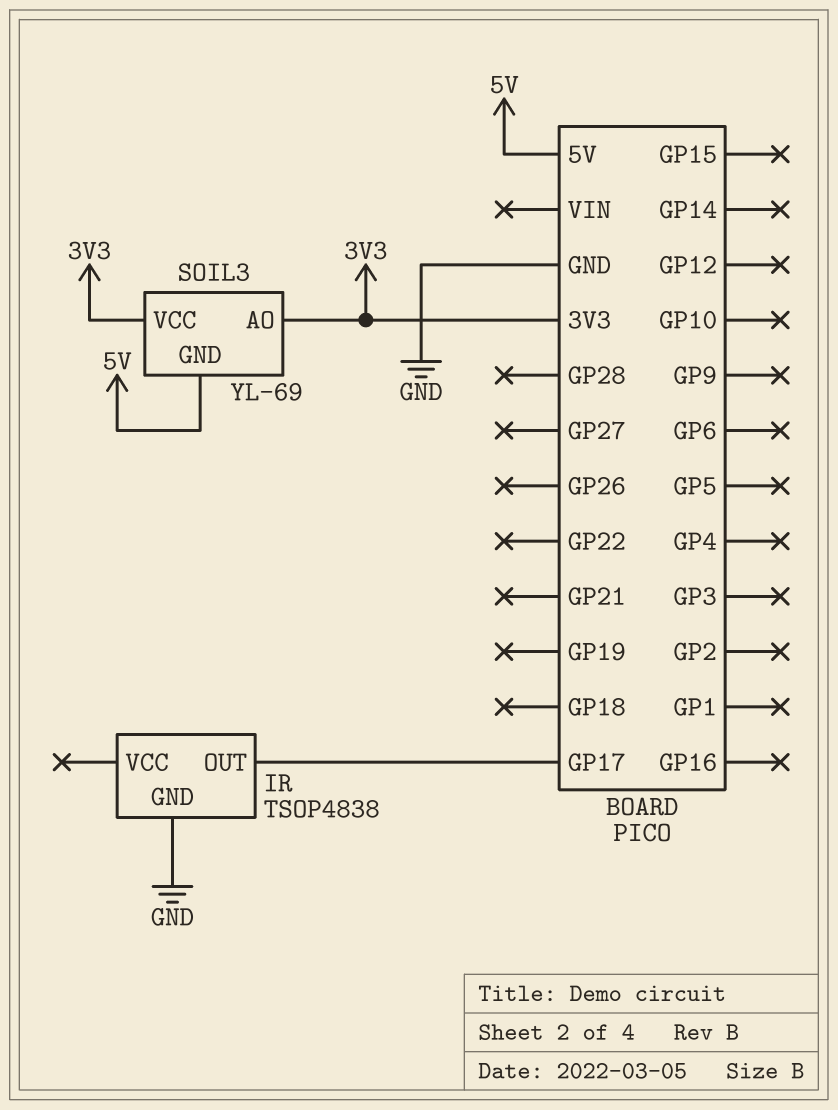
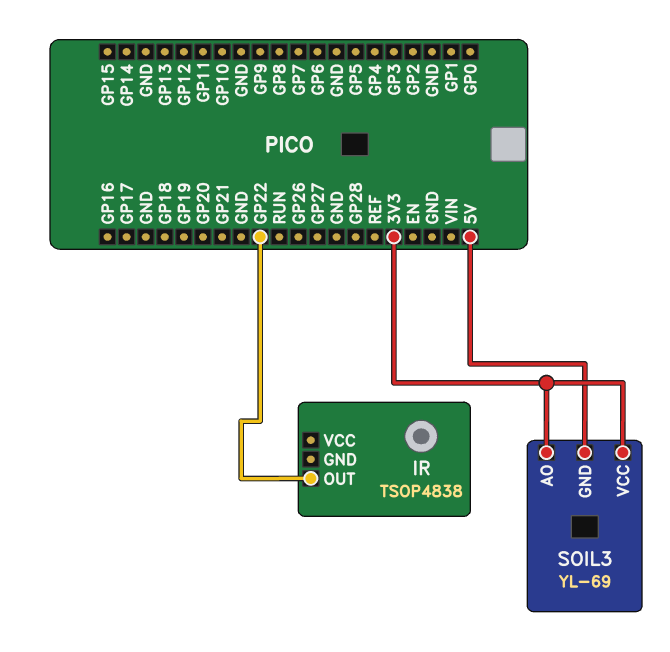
IR pin GND: GND -> none
IR pin OUT: GP17 -> GP22

